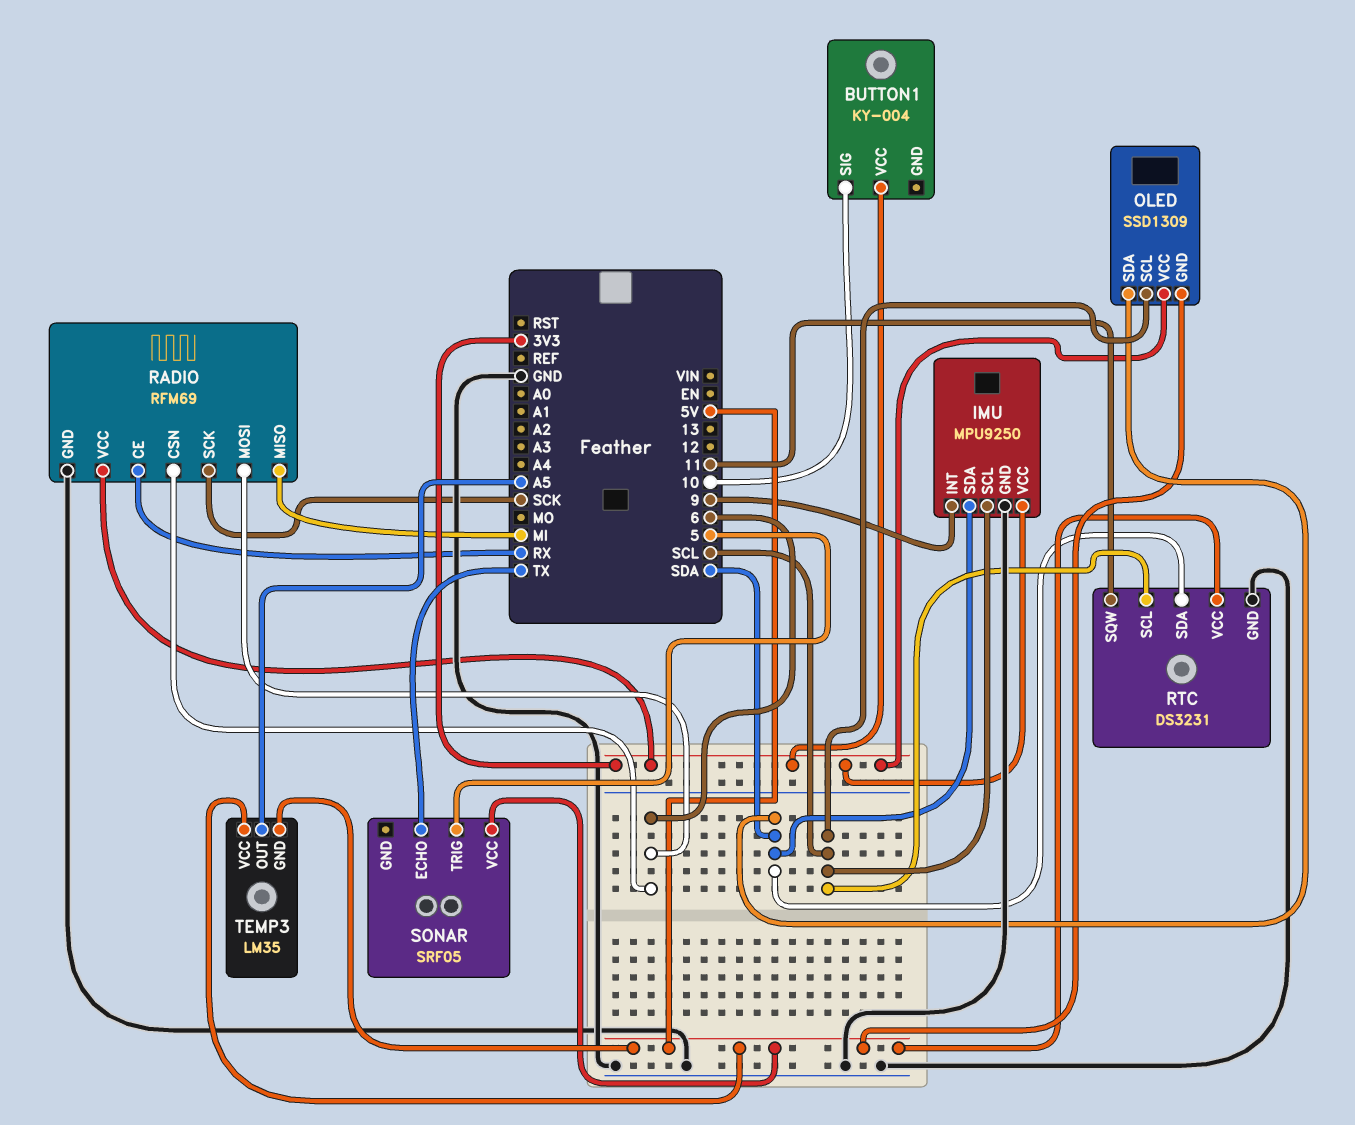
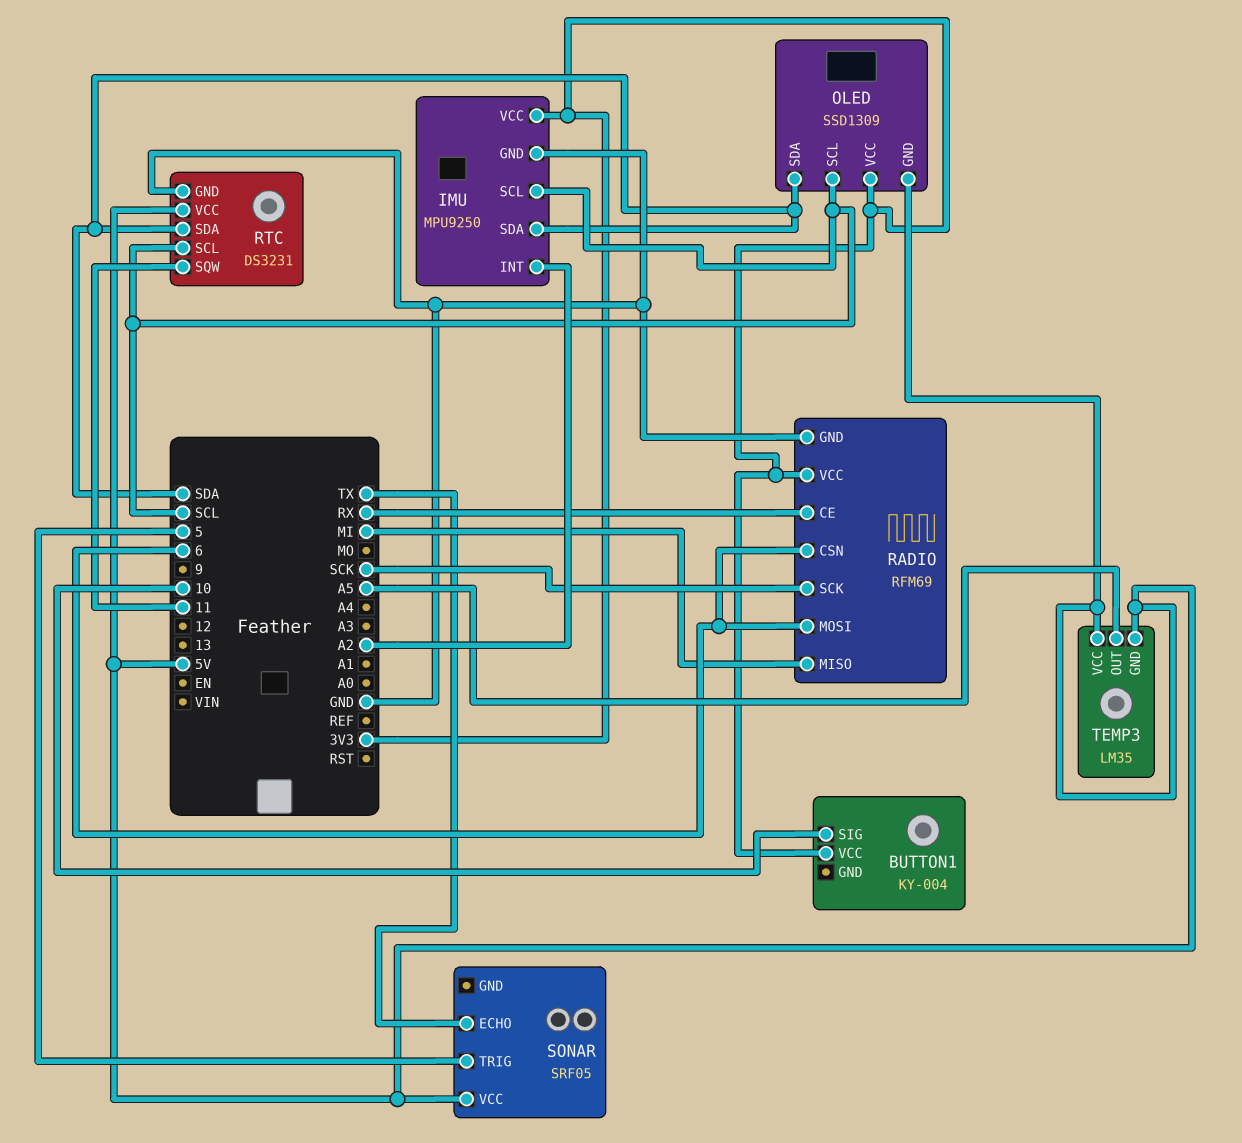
IMU pin INT: 9 -> A2

